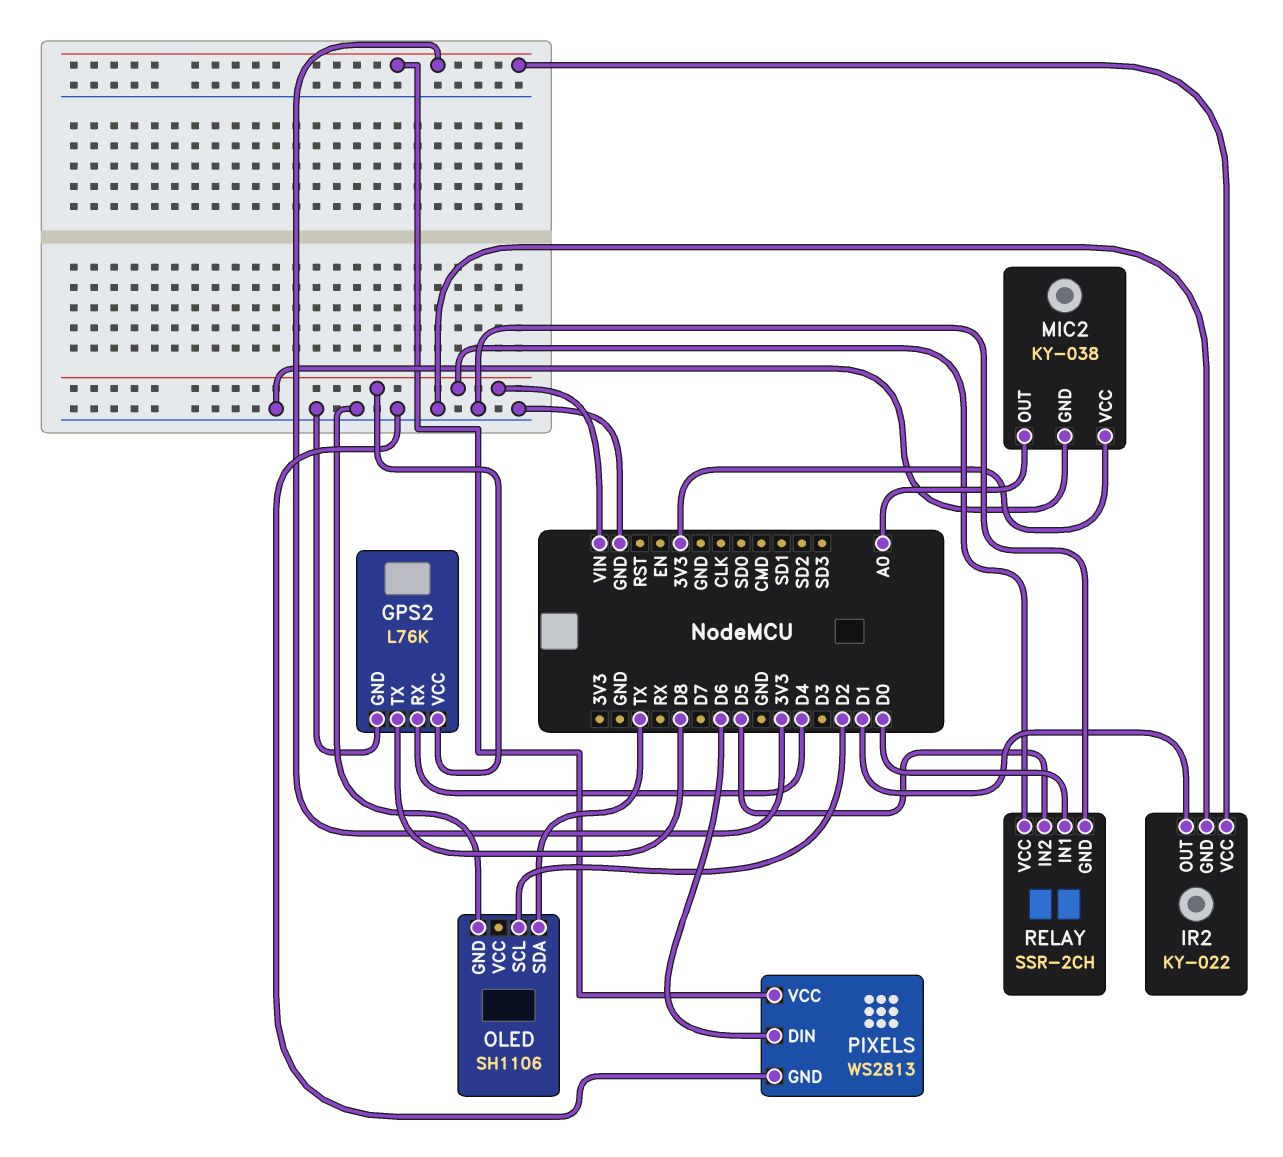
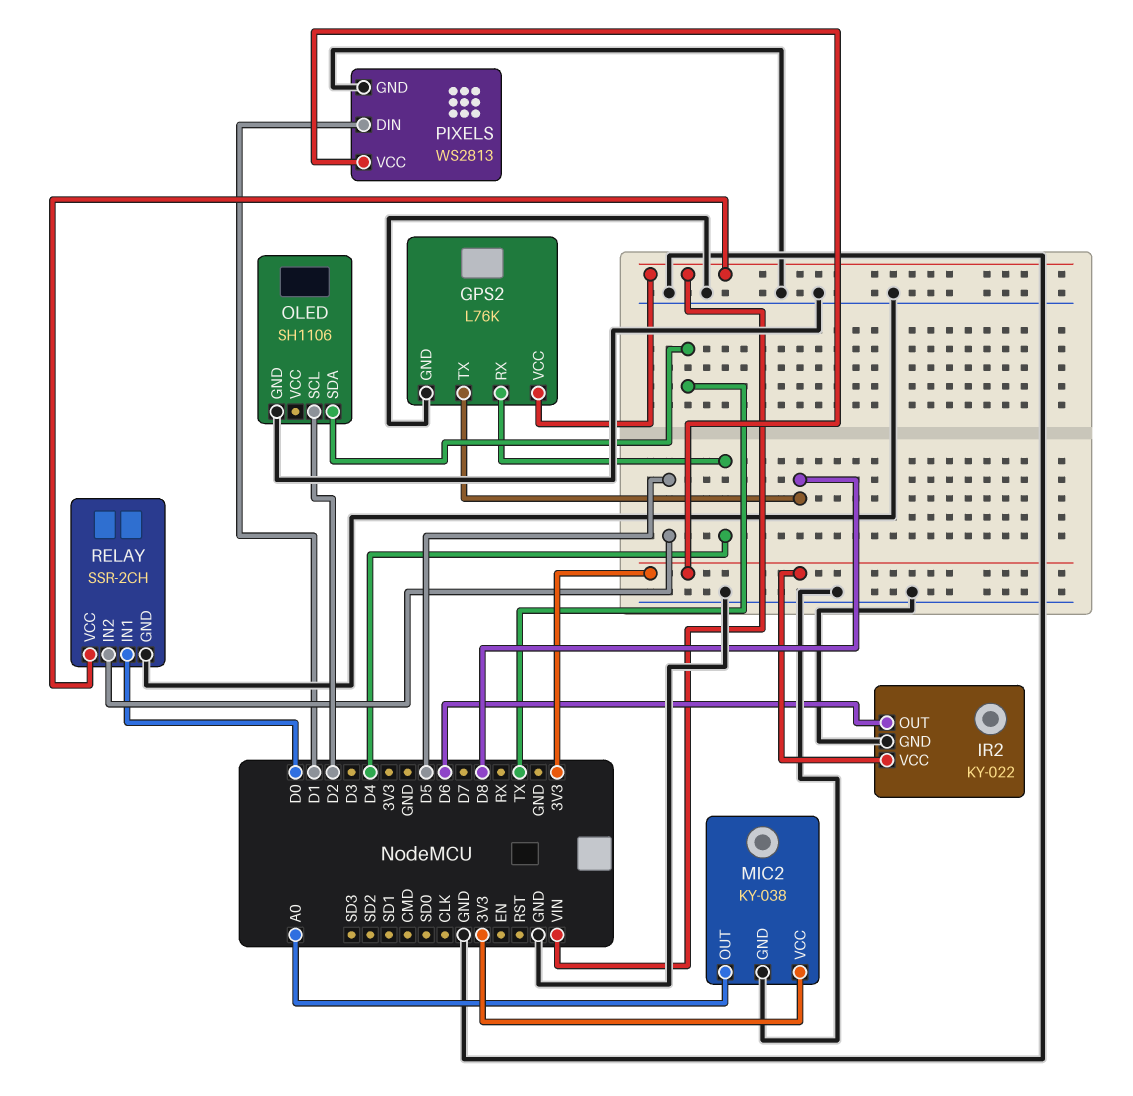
IR2 pin OUT: D1 -> D6
PIXELS pin DIN: D6 -> D1

